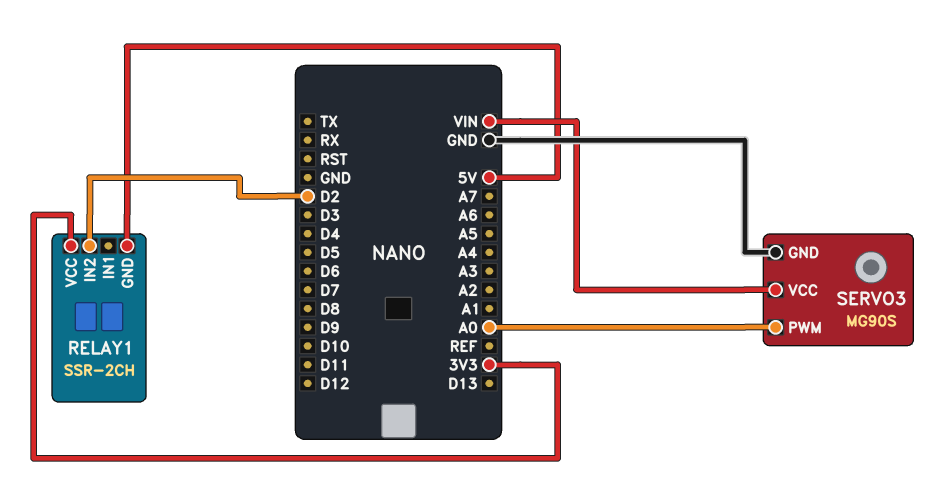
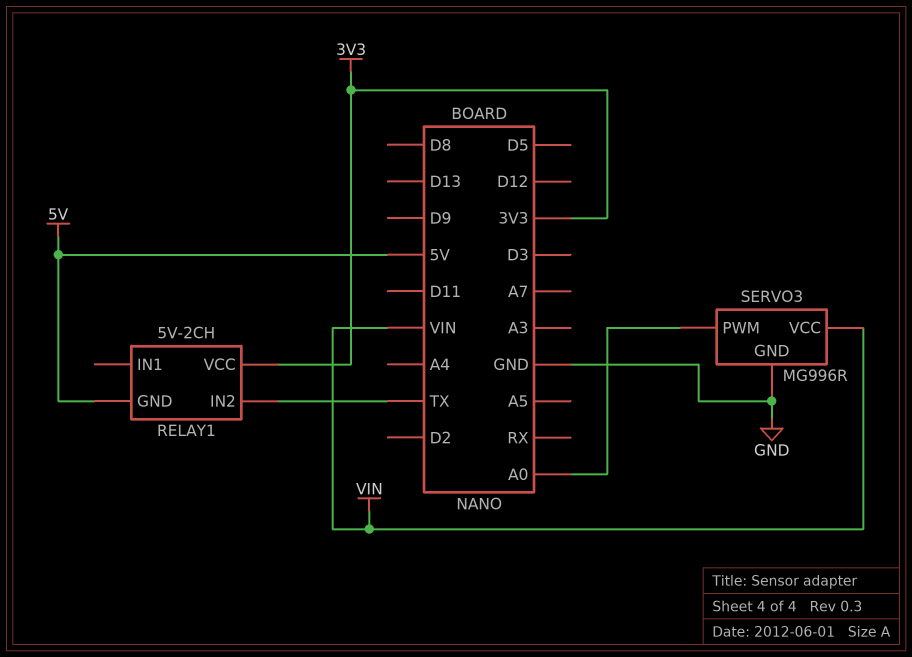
RELAY1: SSR-2CH -> 5V-2CH
RELAY1 pin IN2: D2 -> TX
SERVO3: MG90S -> MG996R

